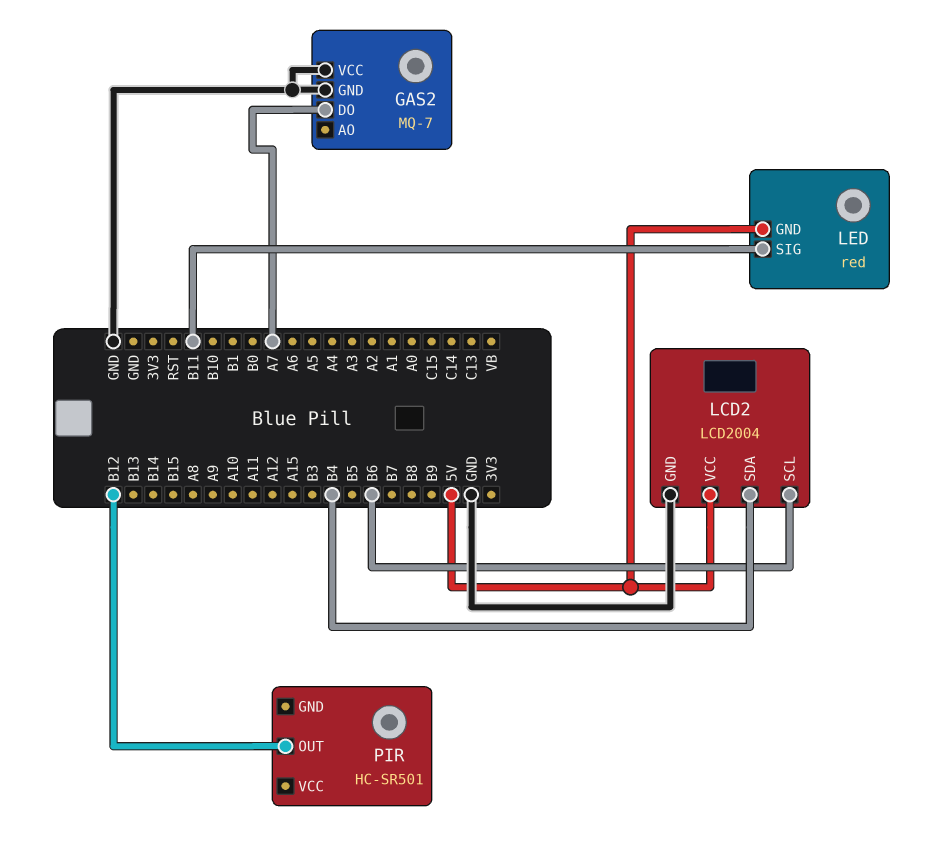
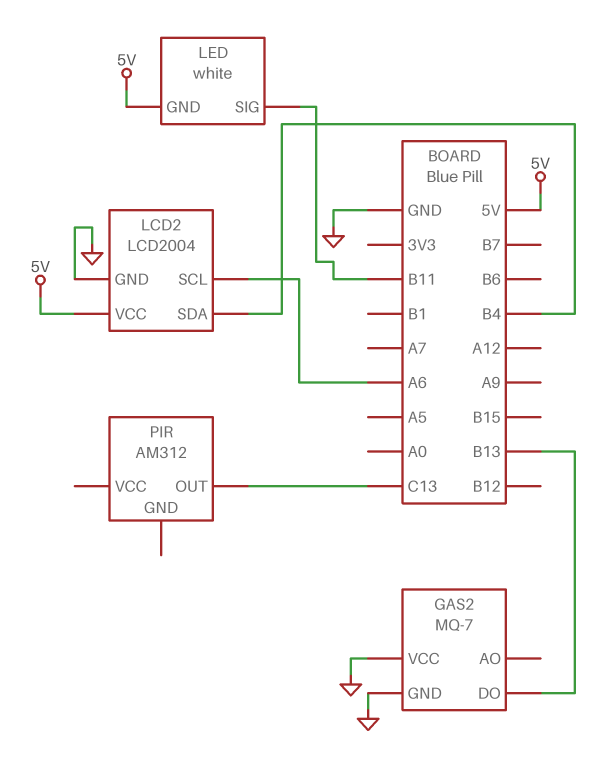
GAS2 pin DO: A7 -> B13
LCD2 pin SCL: B6 -> A6
LED: red -> white
PIR: HC-SR501 -> AM312
PIR pin OUT: B12 -> C13

